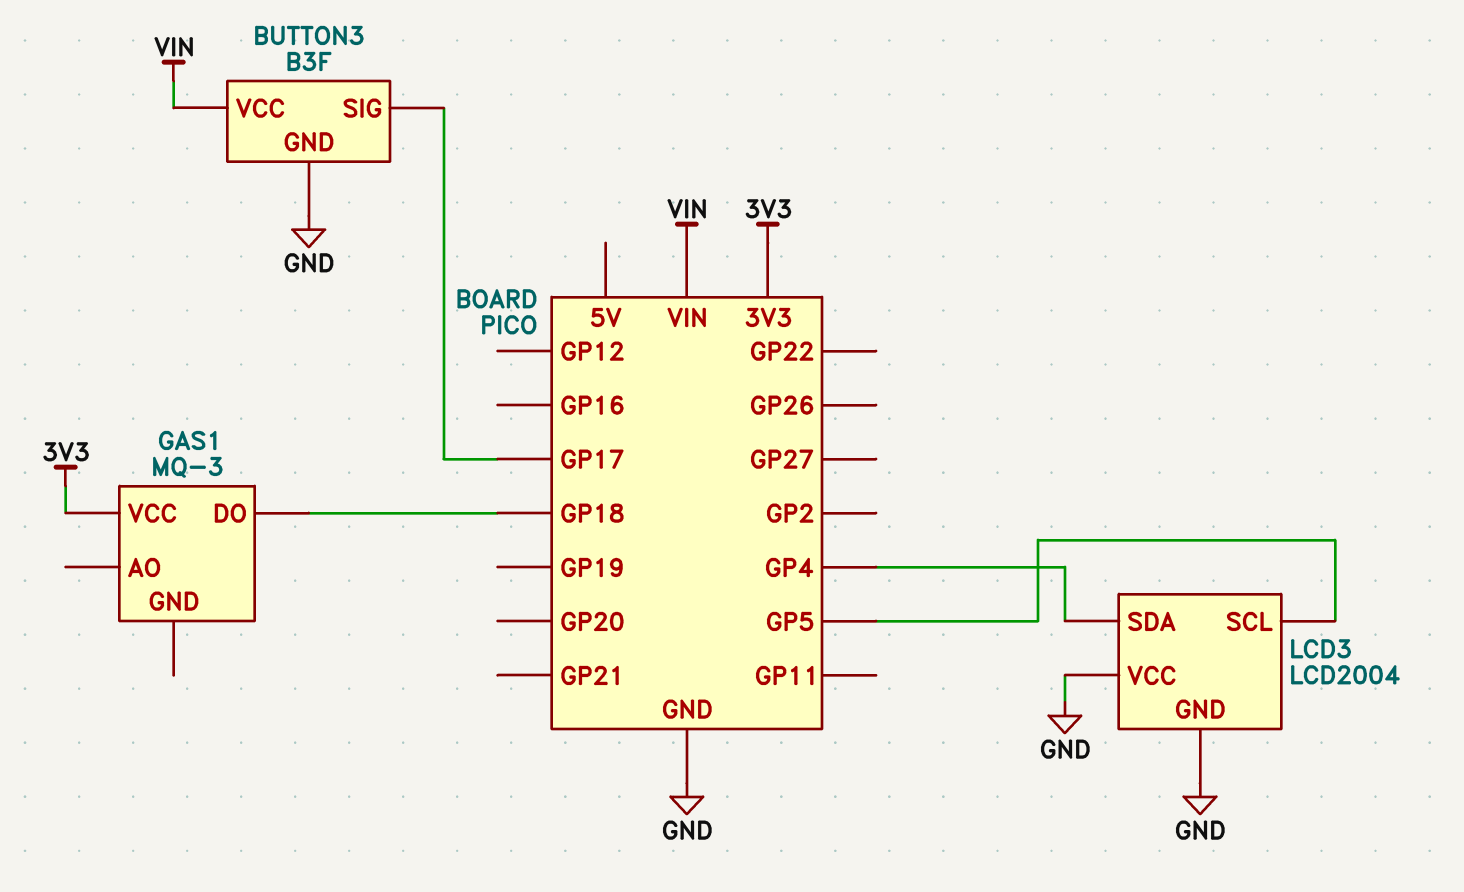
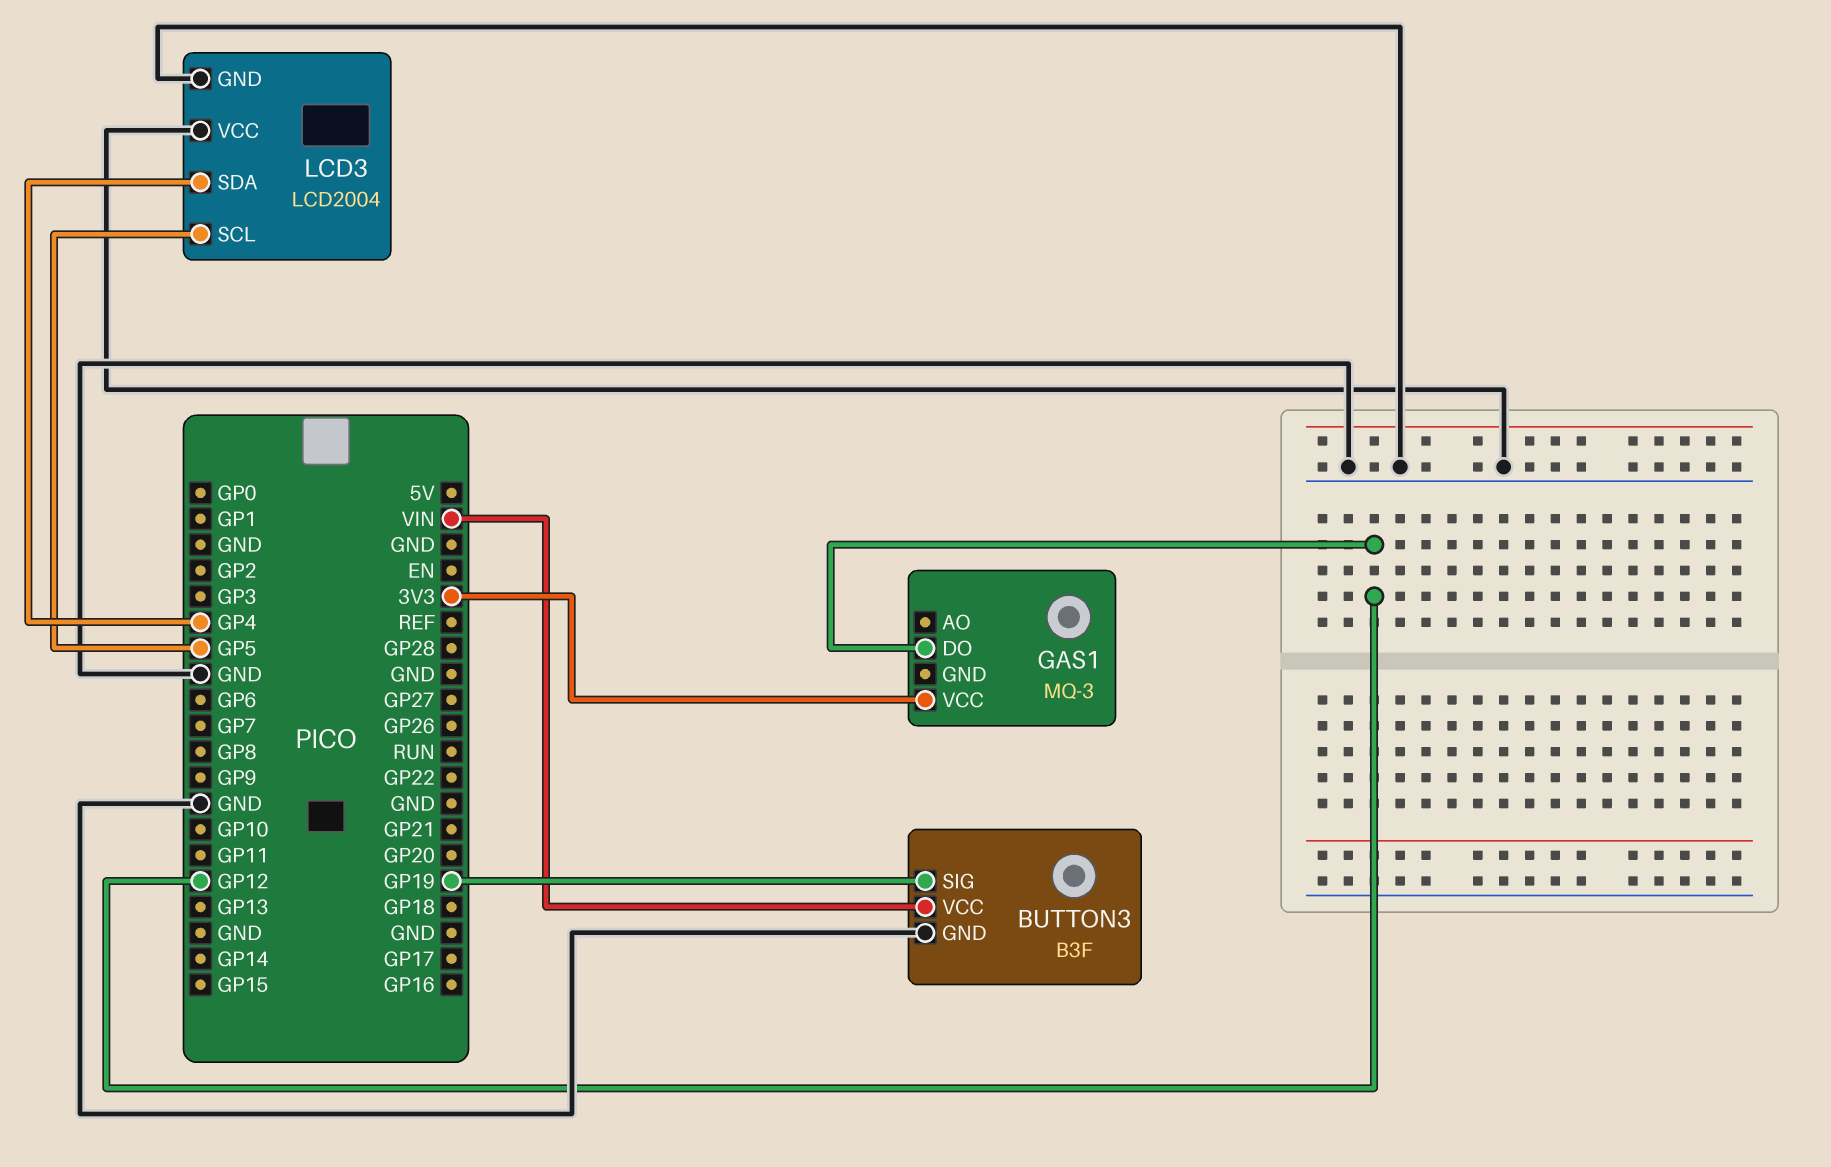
BUTTON3 pin SIG: GP17 -> GP19
GAS1 pin DO: GP18 -> GP12

